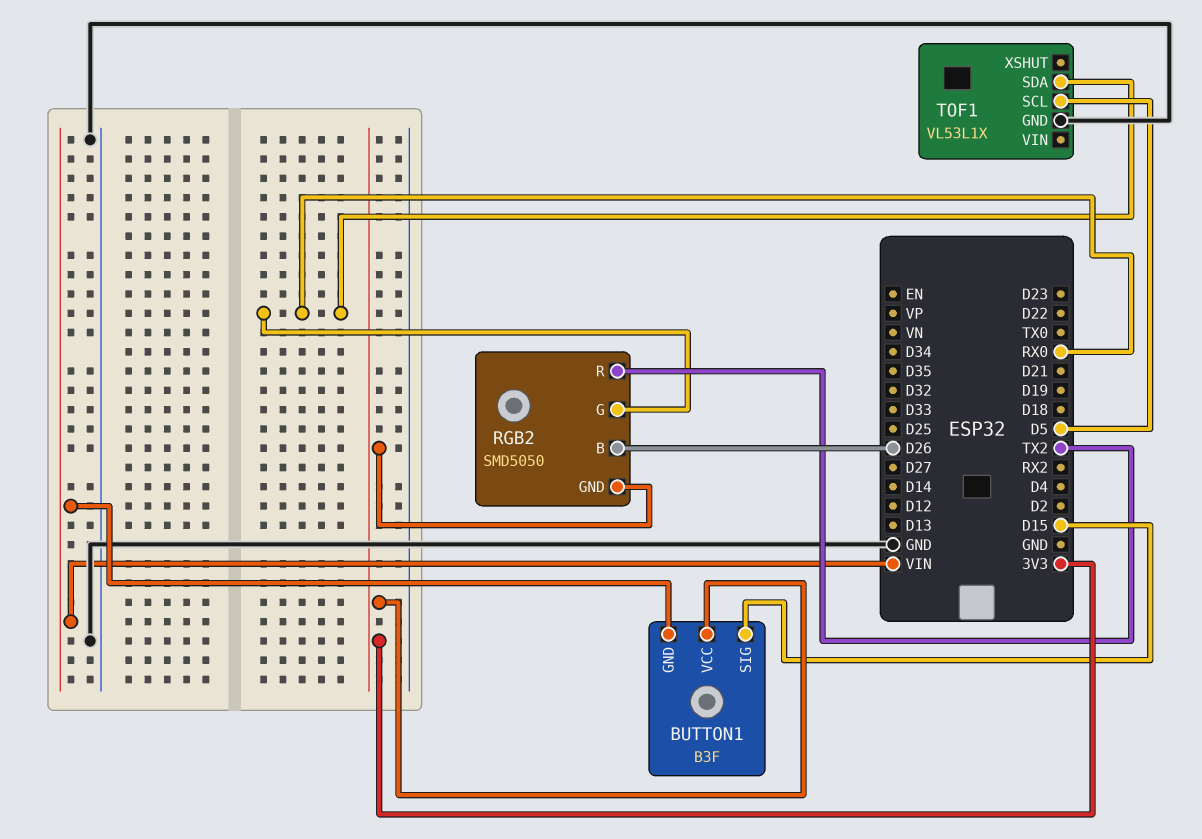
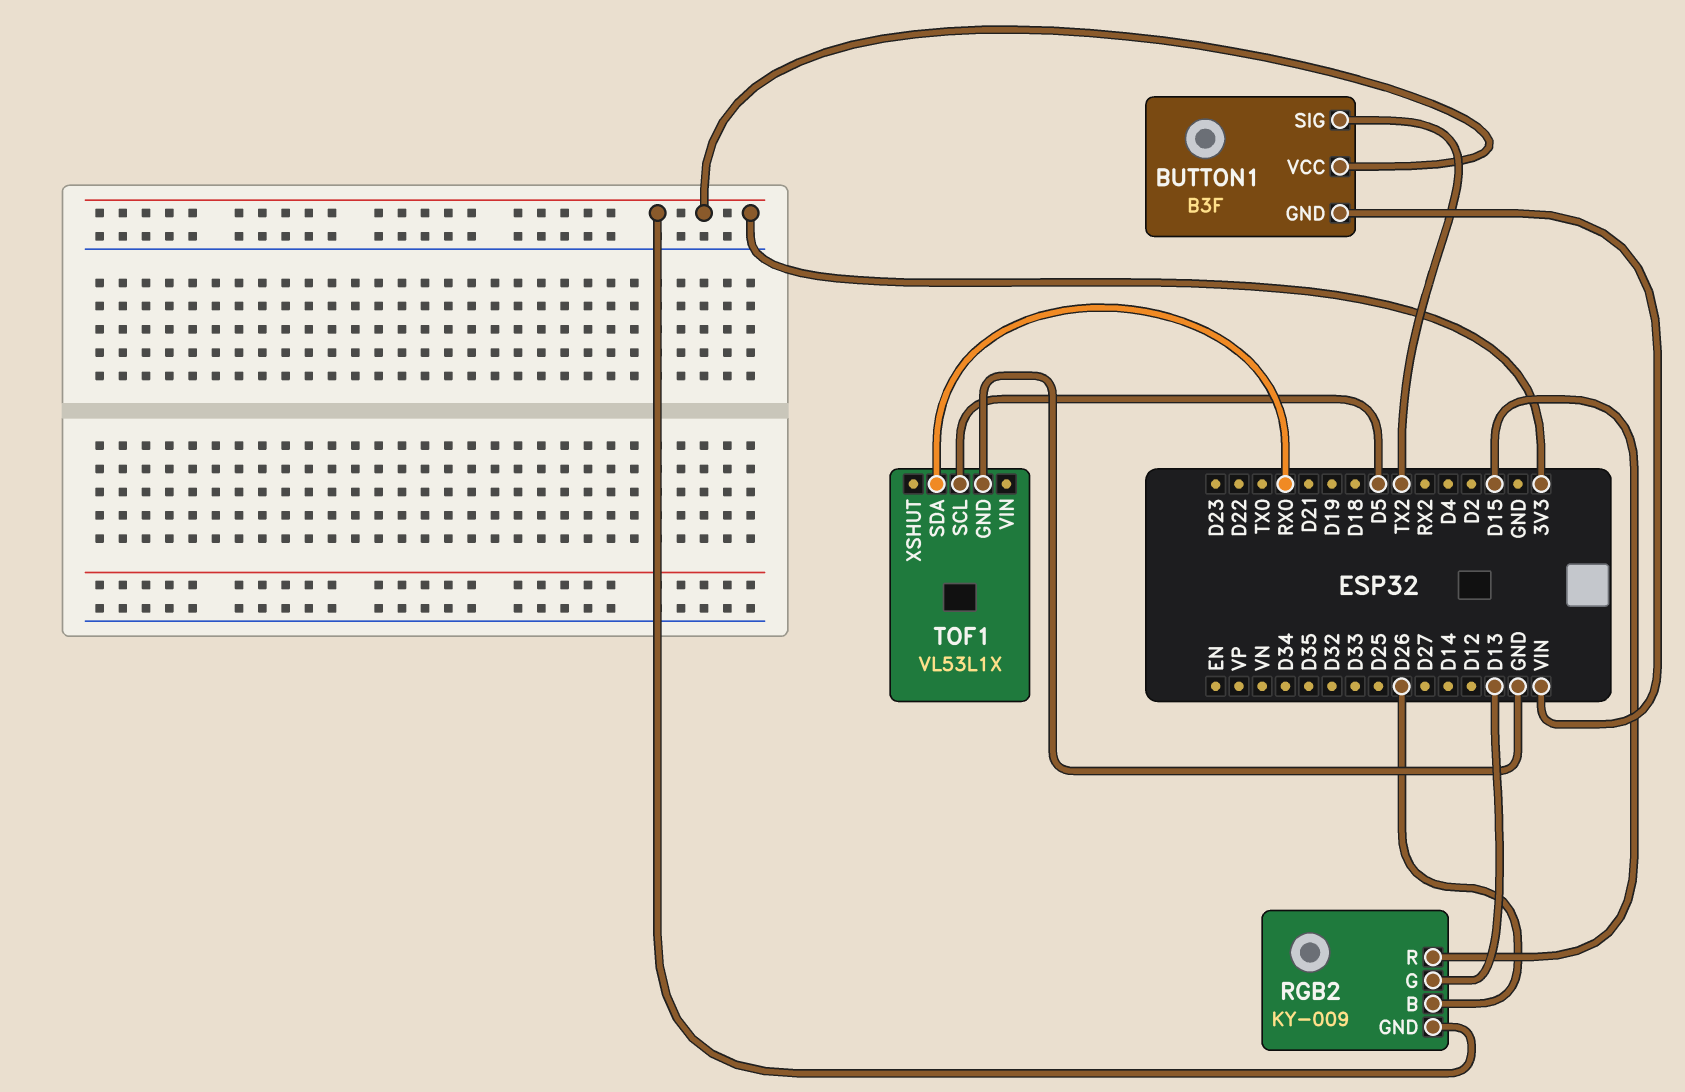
BUTTON1 pin SIG: D15 -> TX2
RGB2: SMD5050 -> KY-009
RGB2 pin G: RX0 -> D13
RGB2 pin R: TX2 -> D15

